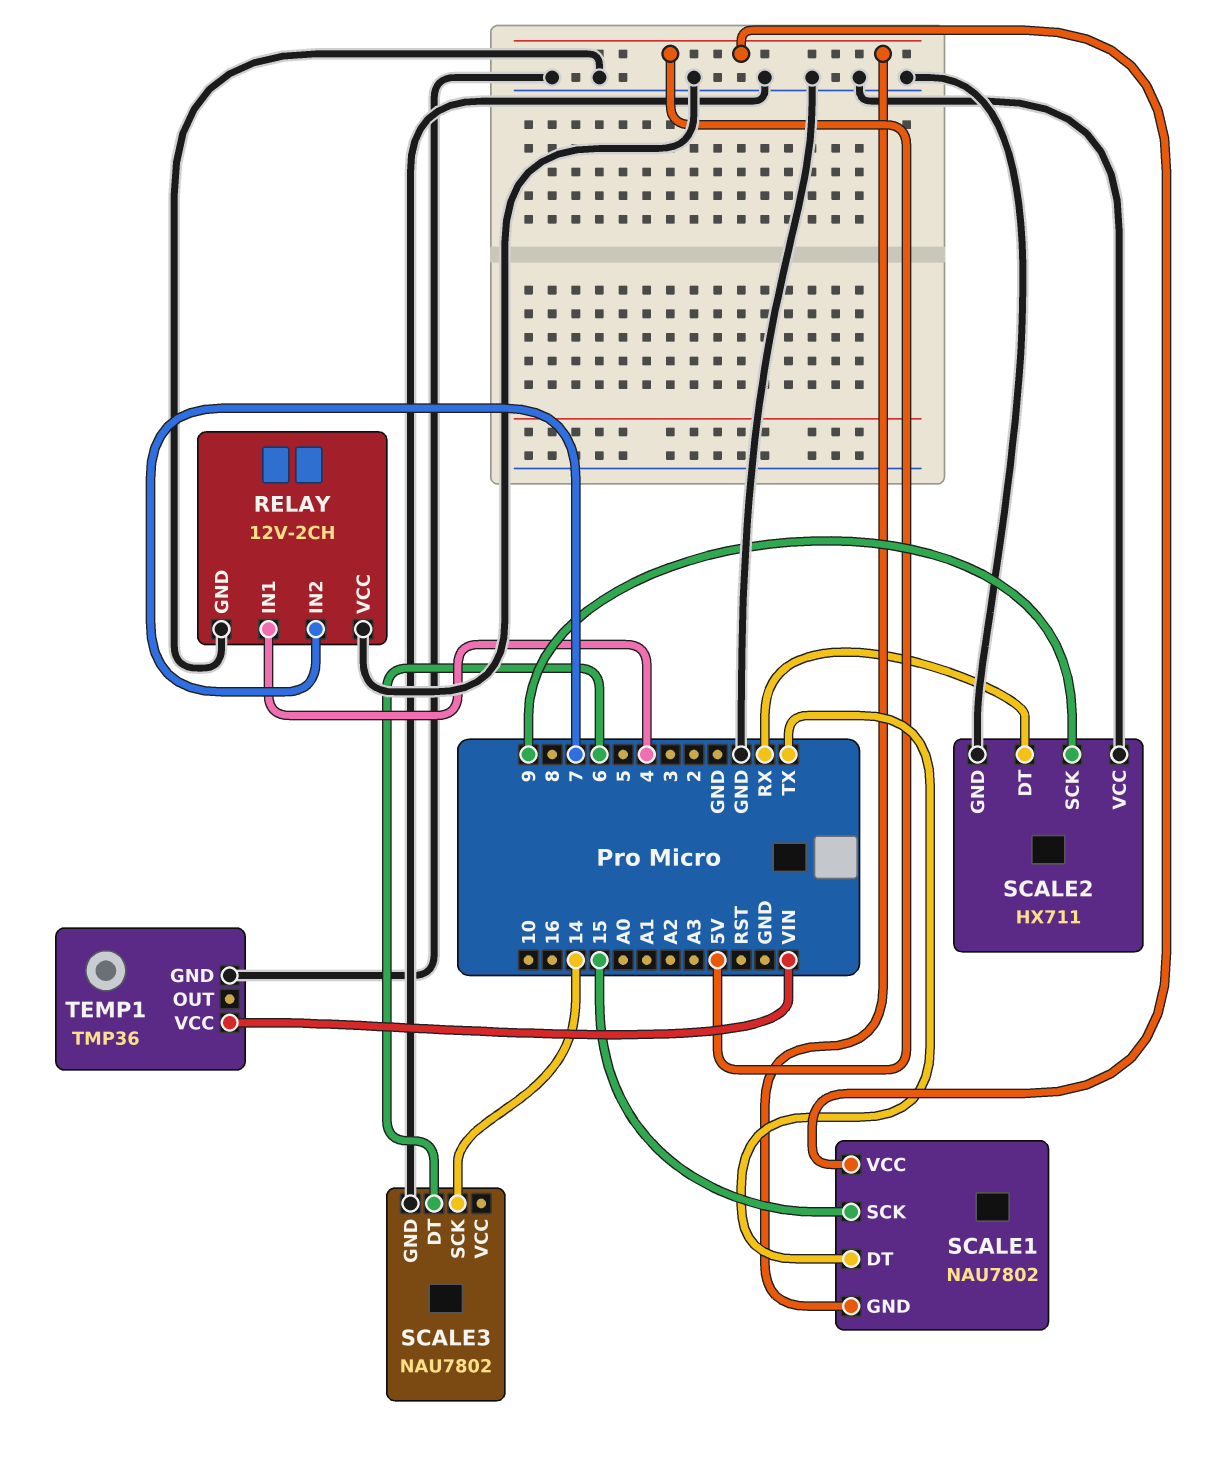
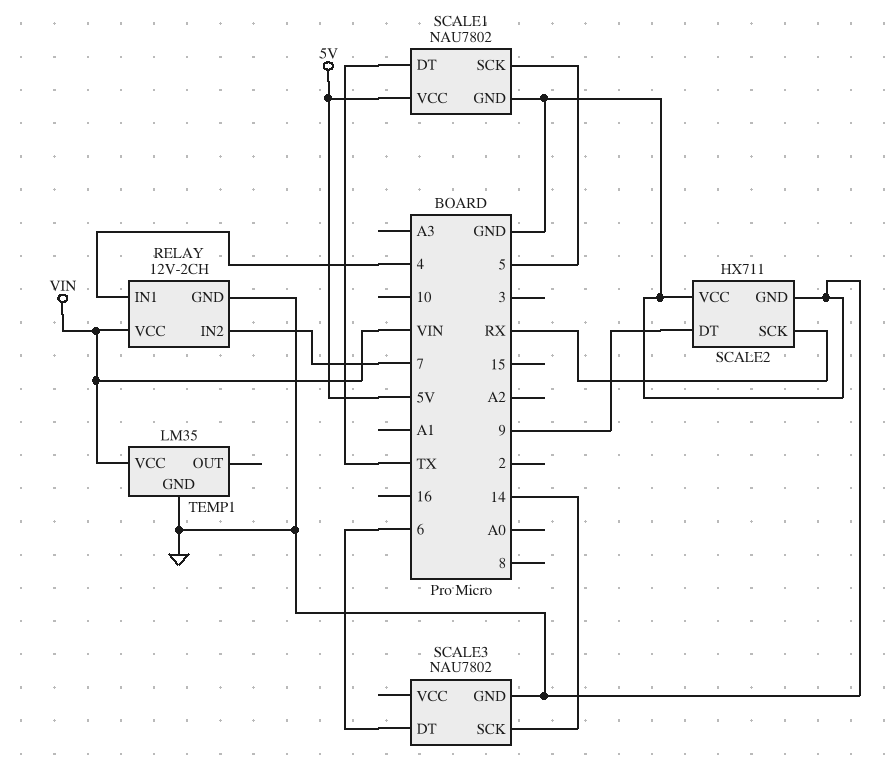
RELAY pin VCC: GND -> VIN
SCALE1 pin GND: 5V -> GND
SCALE1 pin SCK: 15 -> 5
SCALE2 pin DT: RX -> 9
SCALE2 pin SCK: 9 -> RX
TEMP1: TMP36 -> LM35

